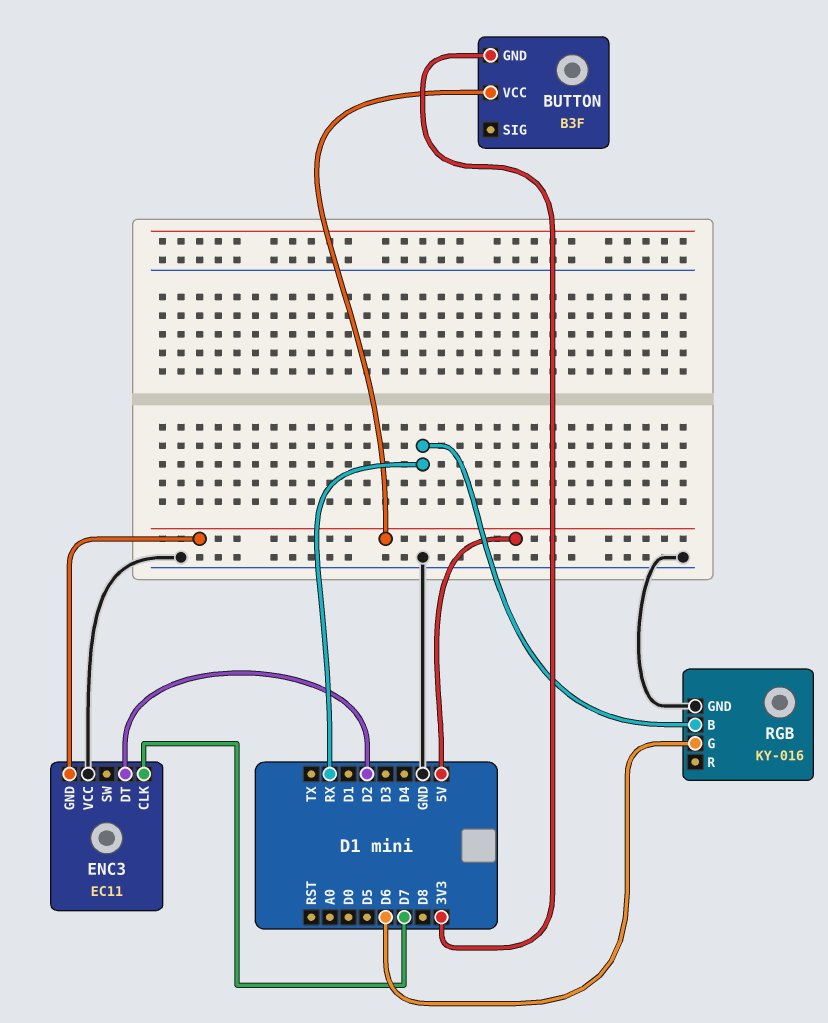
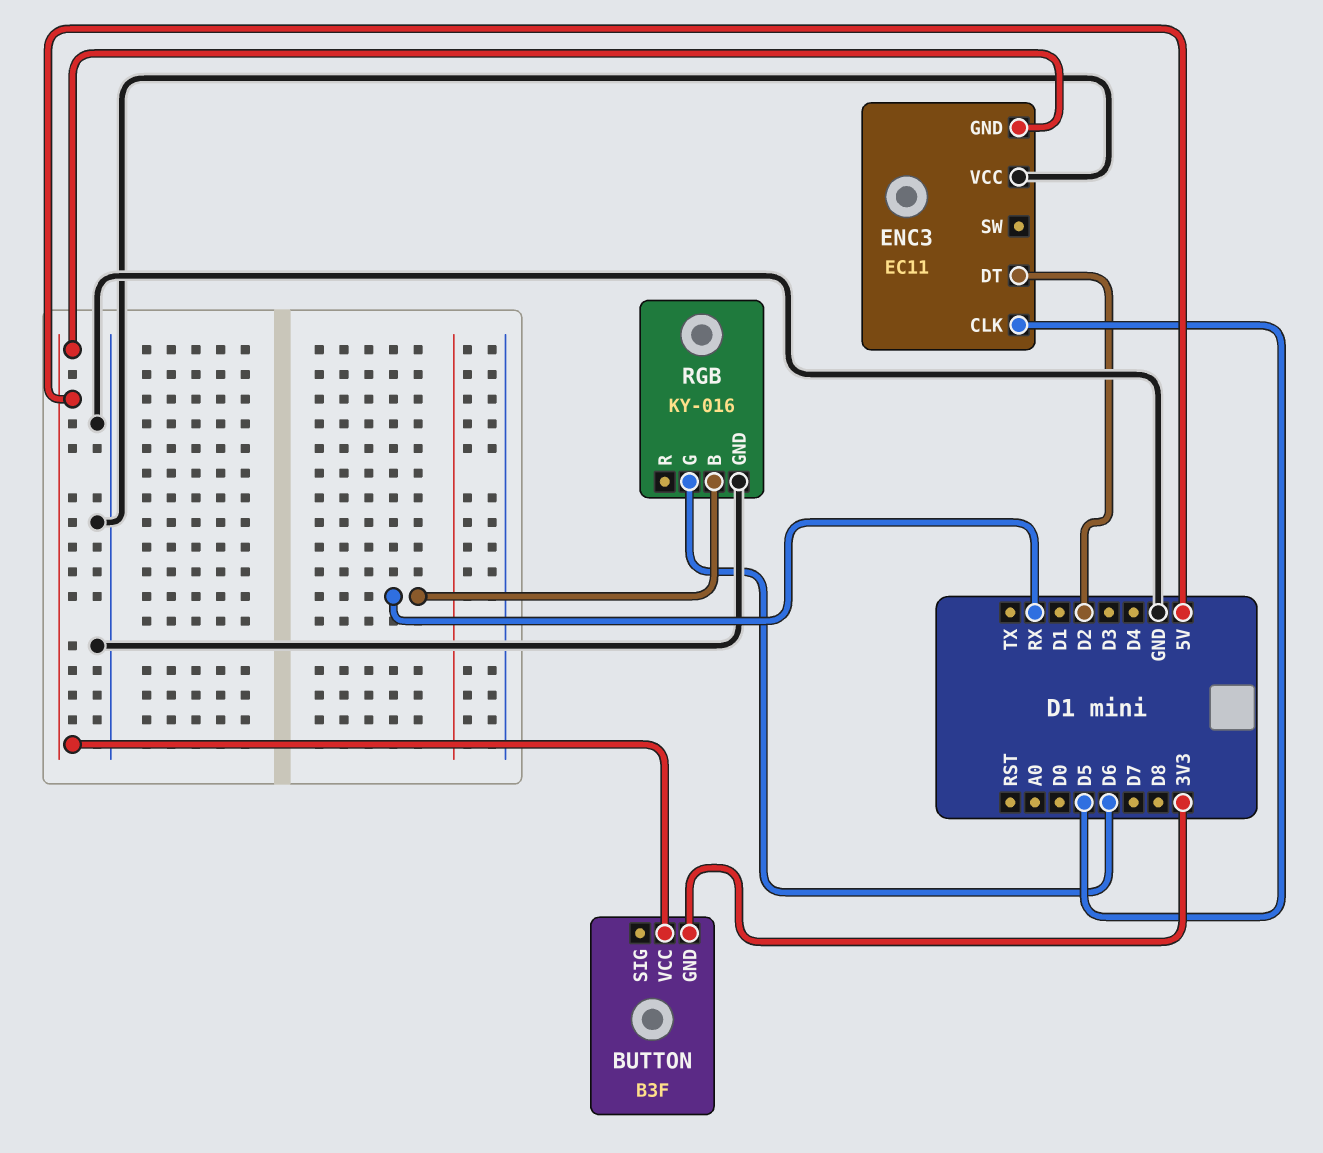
ENC3 pin CLK: D7 -> D5

